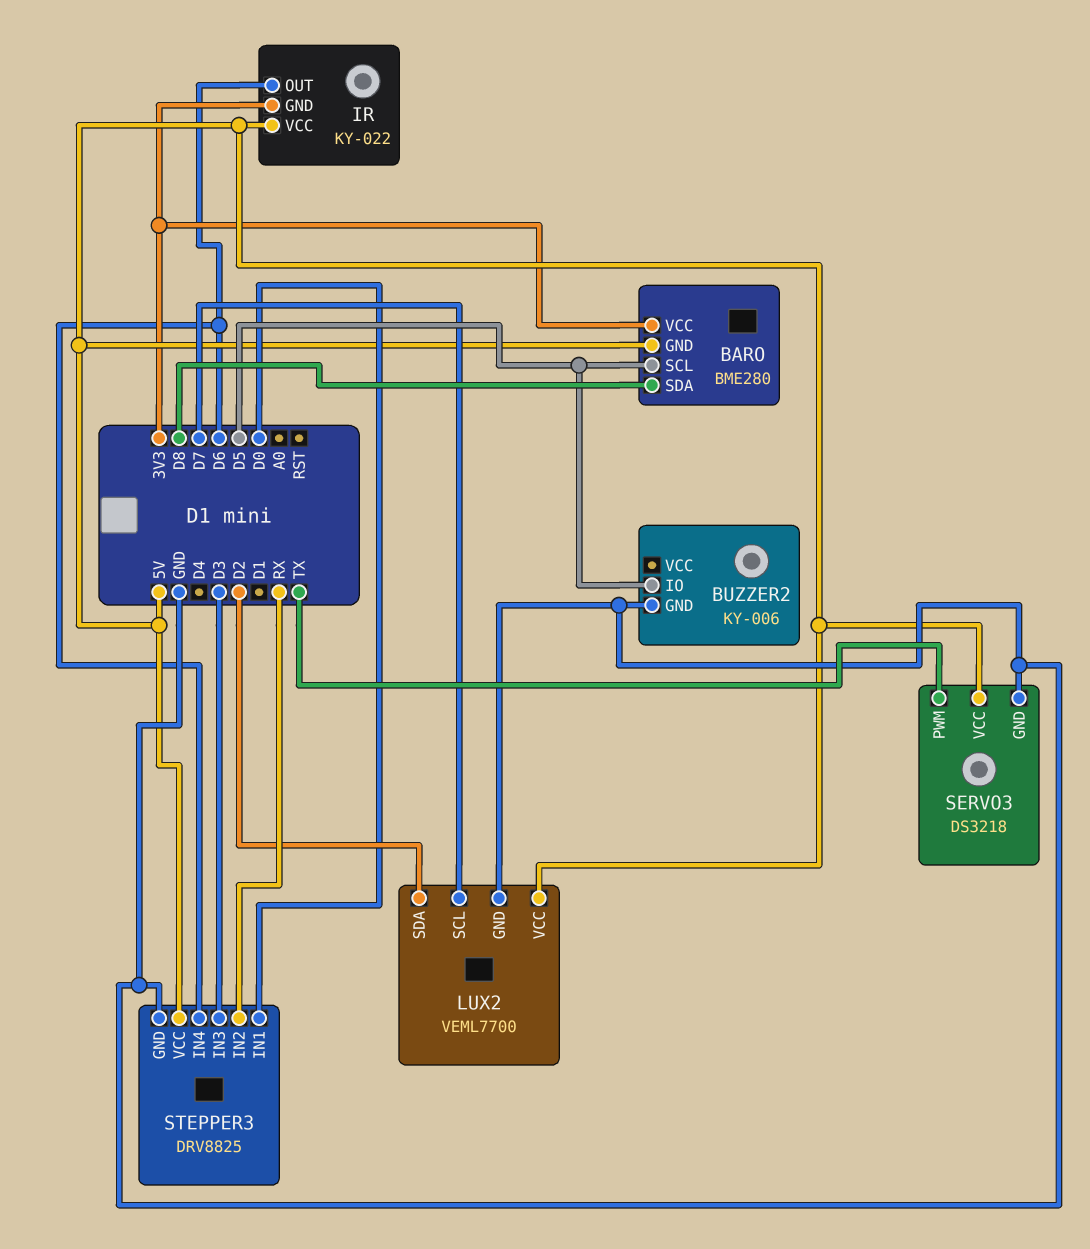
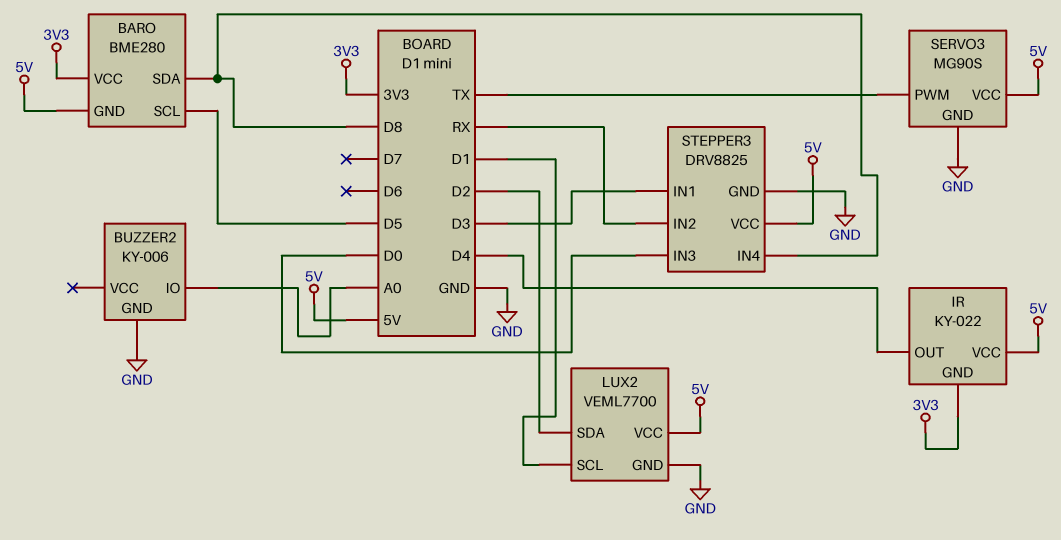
BUZZER2 pin IO: D5 -> A0
IR pin OUT: D6 -> D4
LUX2 pin SCL: D7 -> D1
SERVO3: DS3218 -> MG90S
STEPPER3 pin IN1: D0 -> D3
STEPPER3 pin IN3: D3 -> D0
STEPPER3 pin IN4: D6 -> D8

